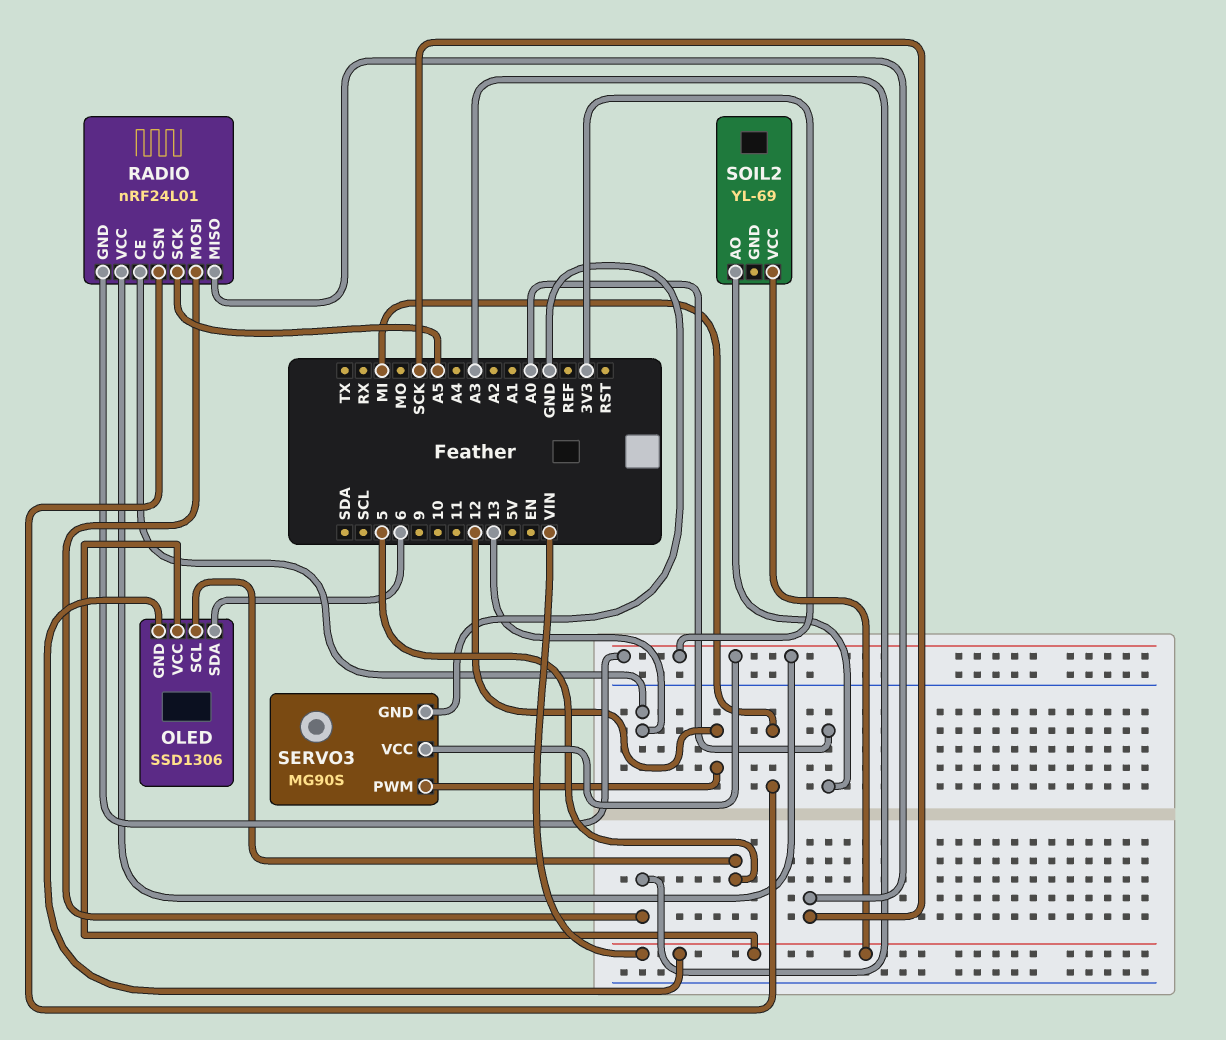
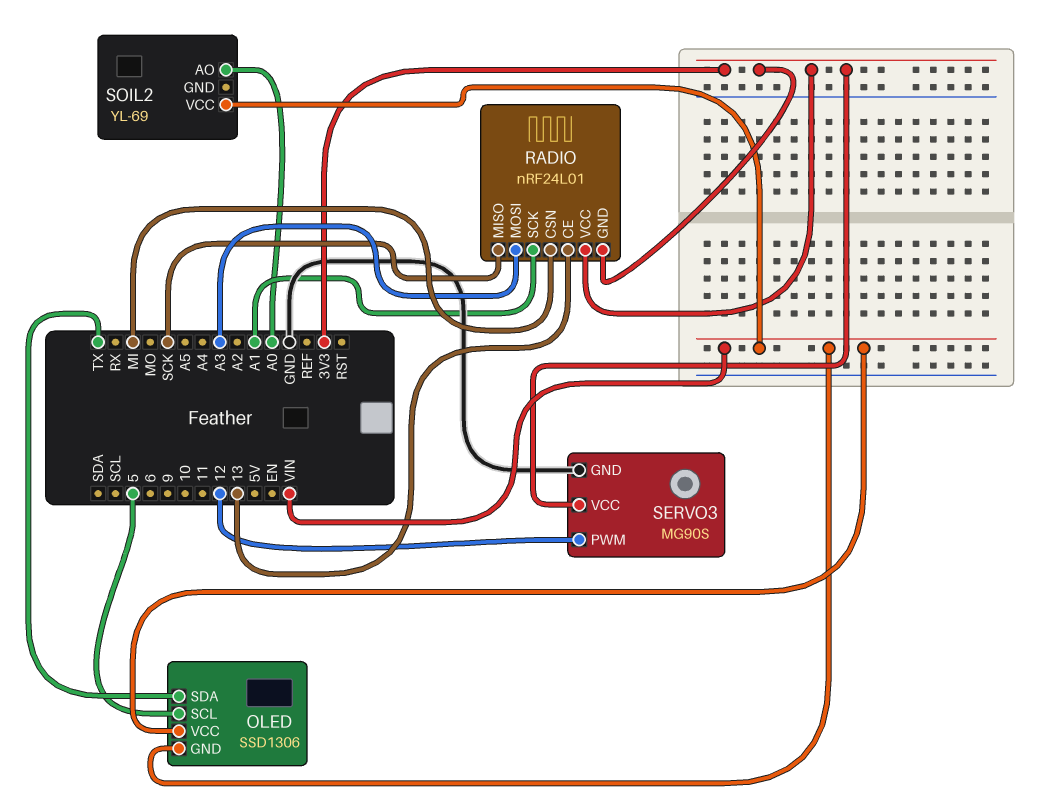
OLED pin SDA: 6 -> TX
RADIO pin SCK: A5 -> A1

